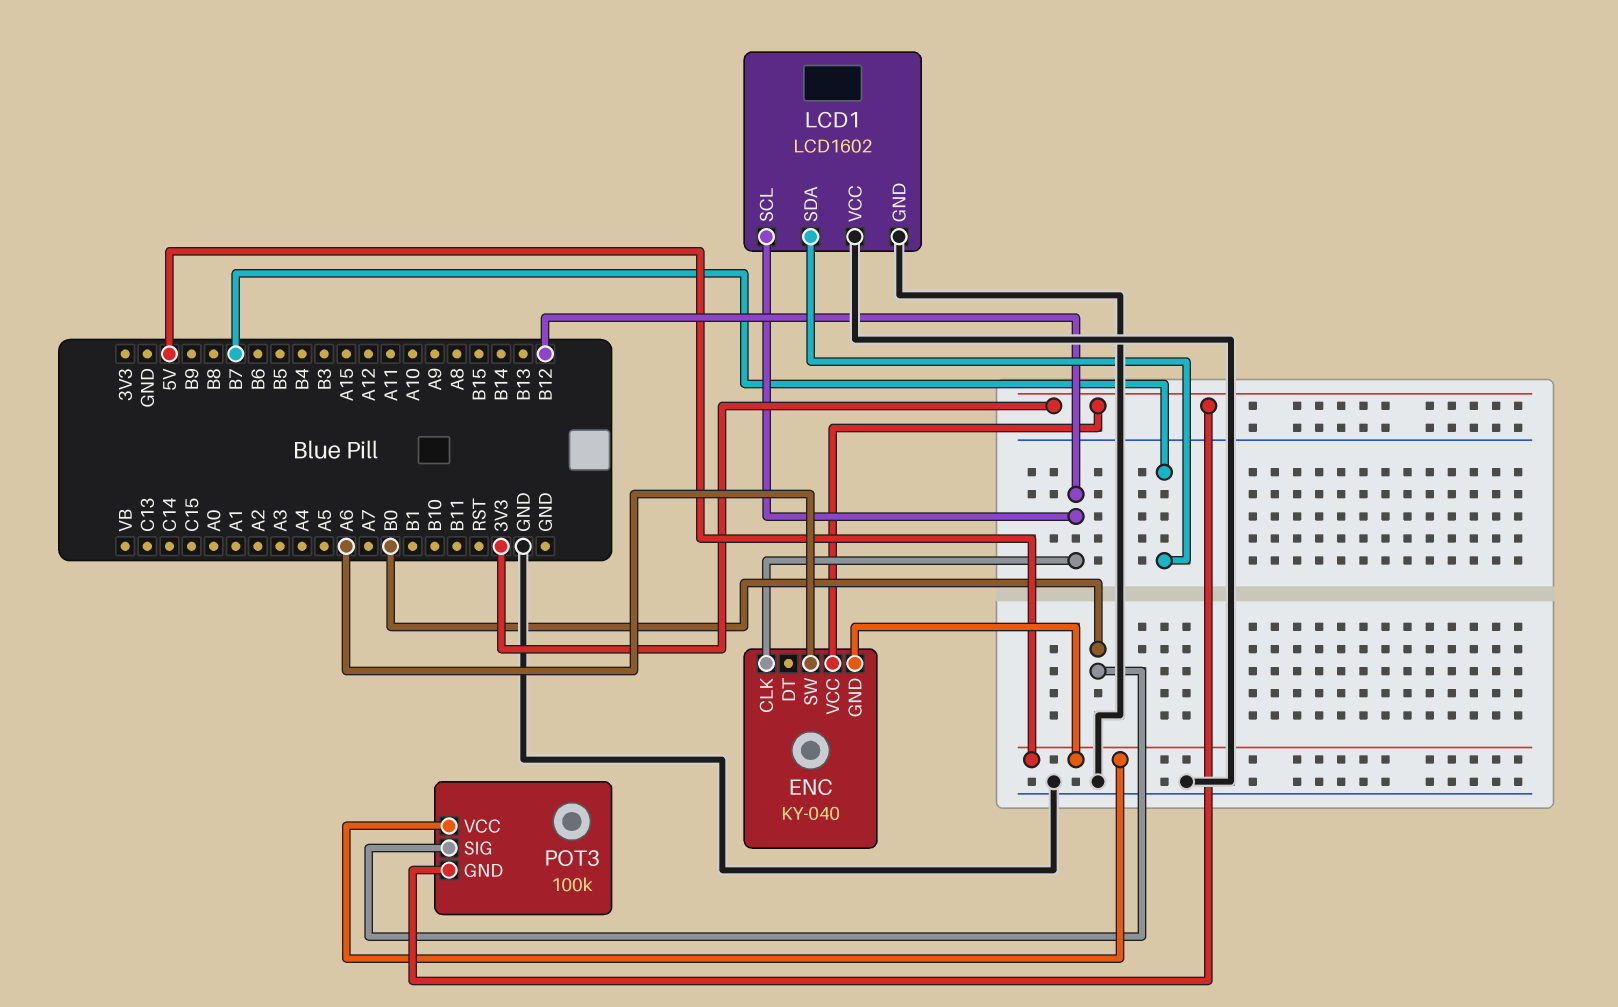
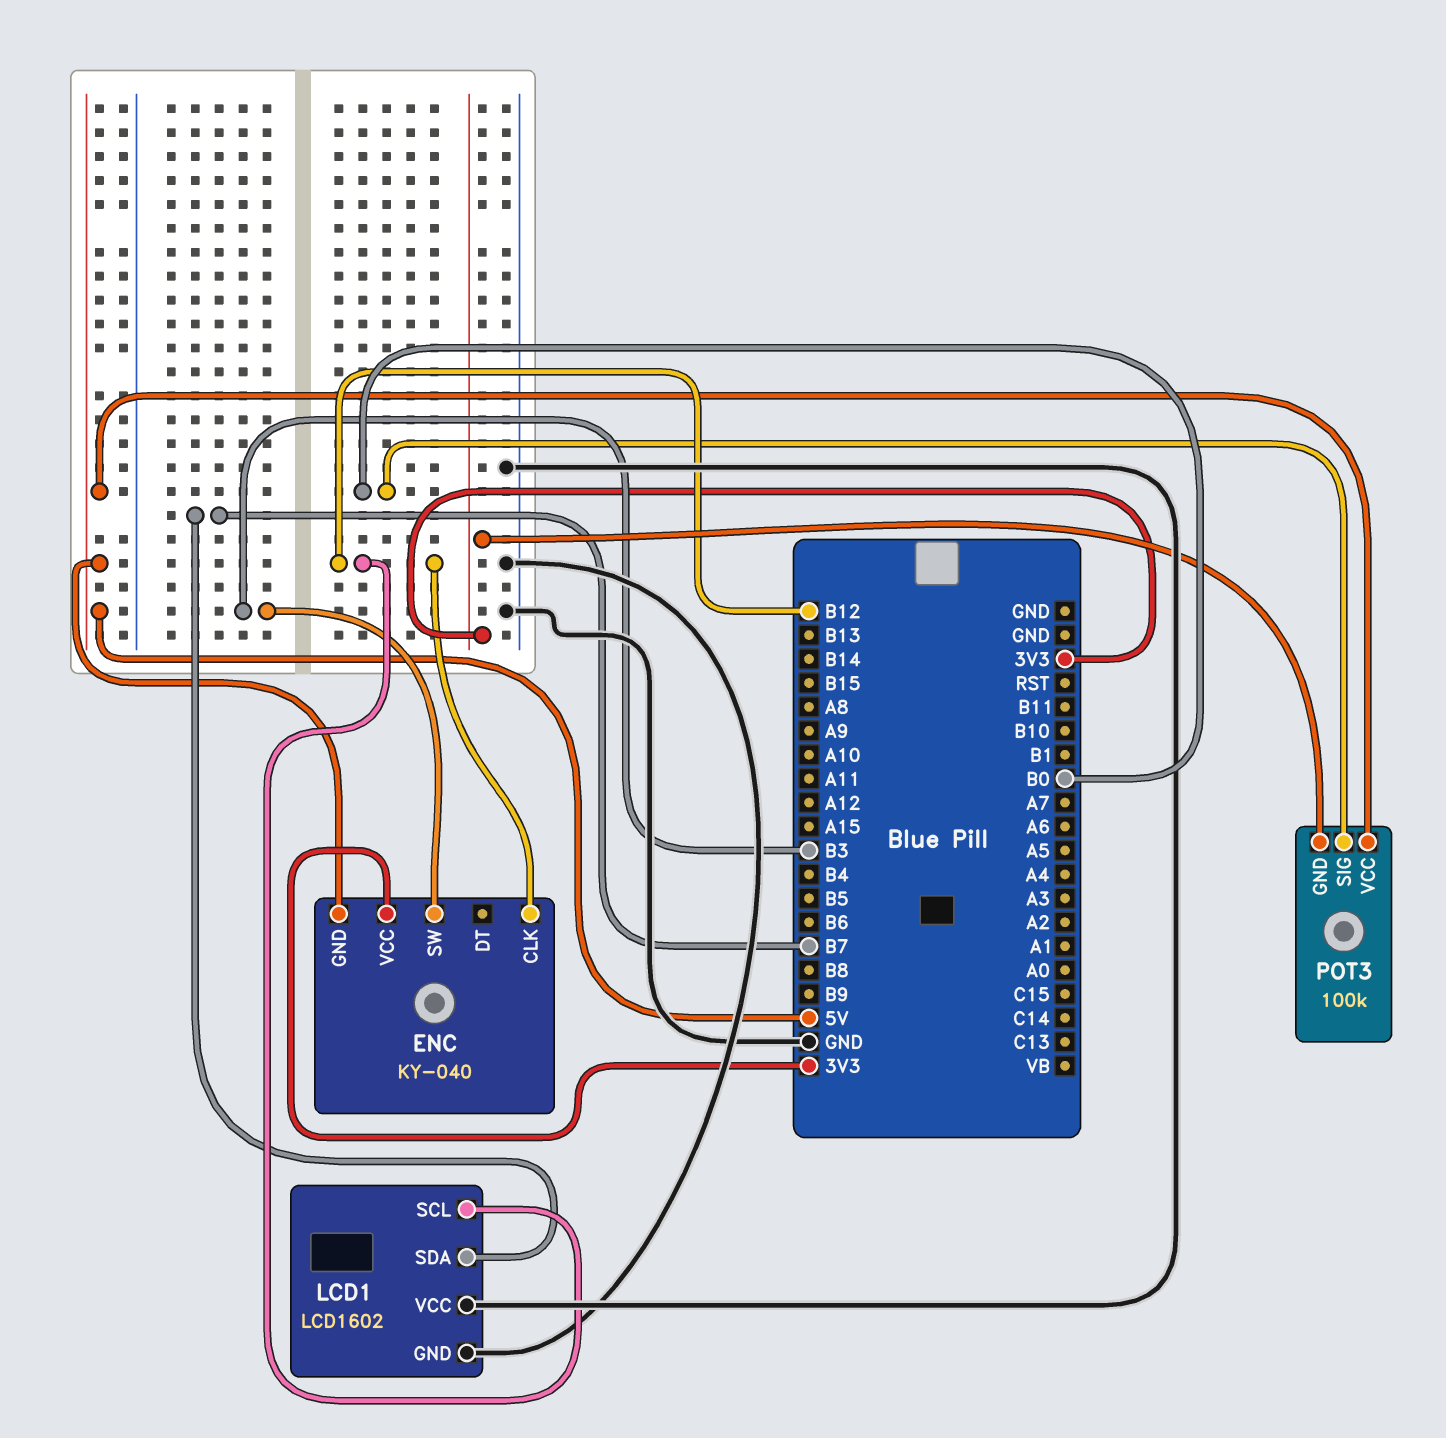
ENC pin SW: A6 -> B3

